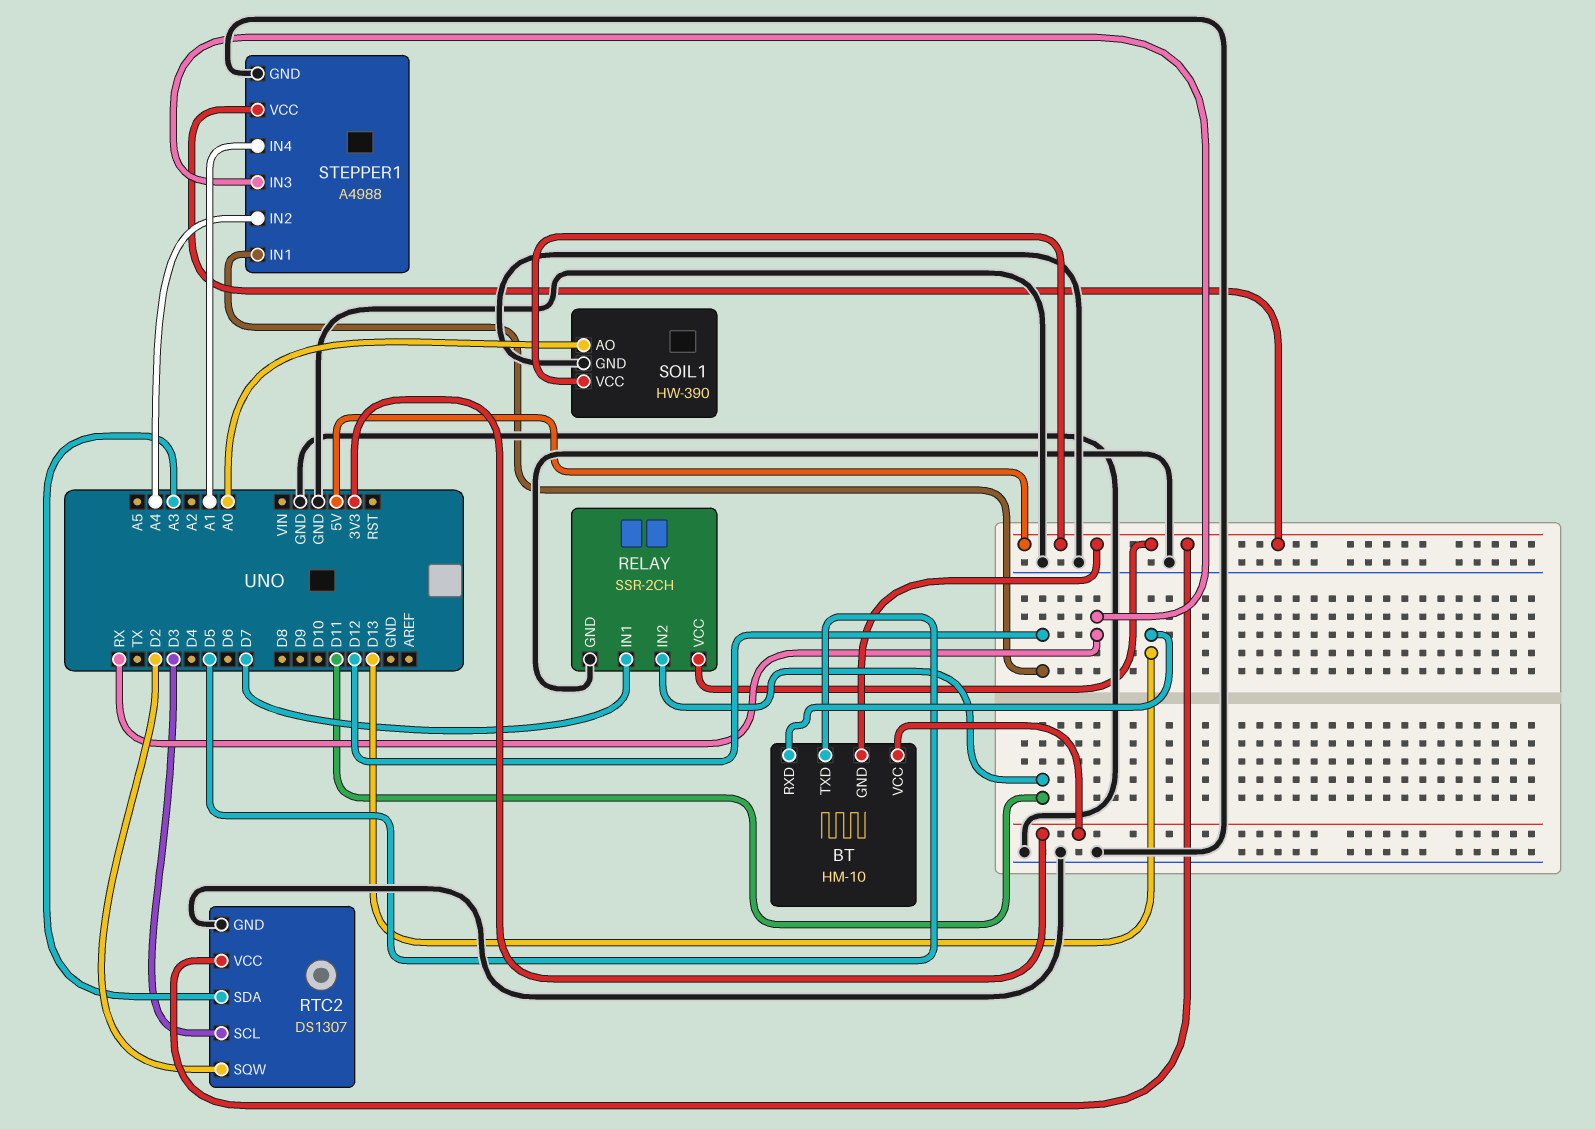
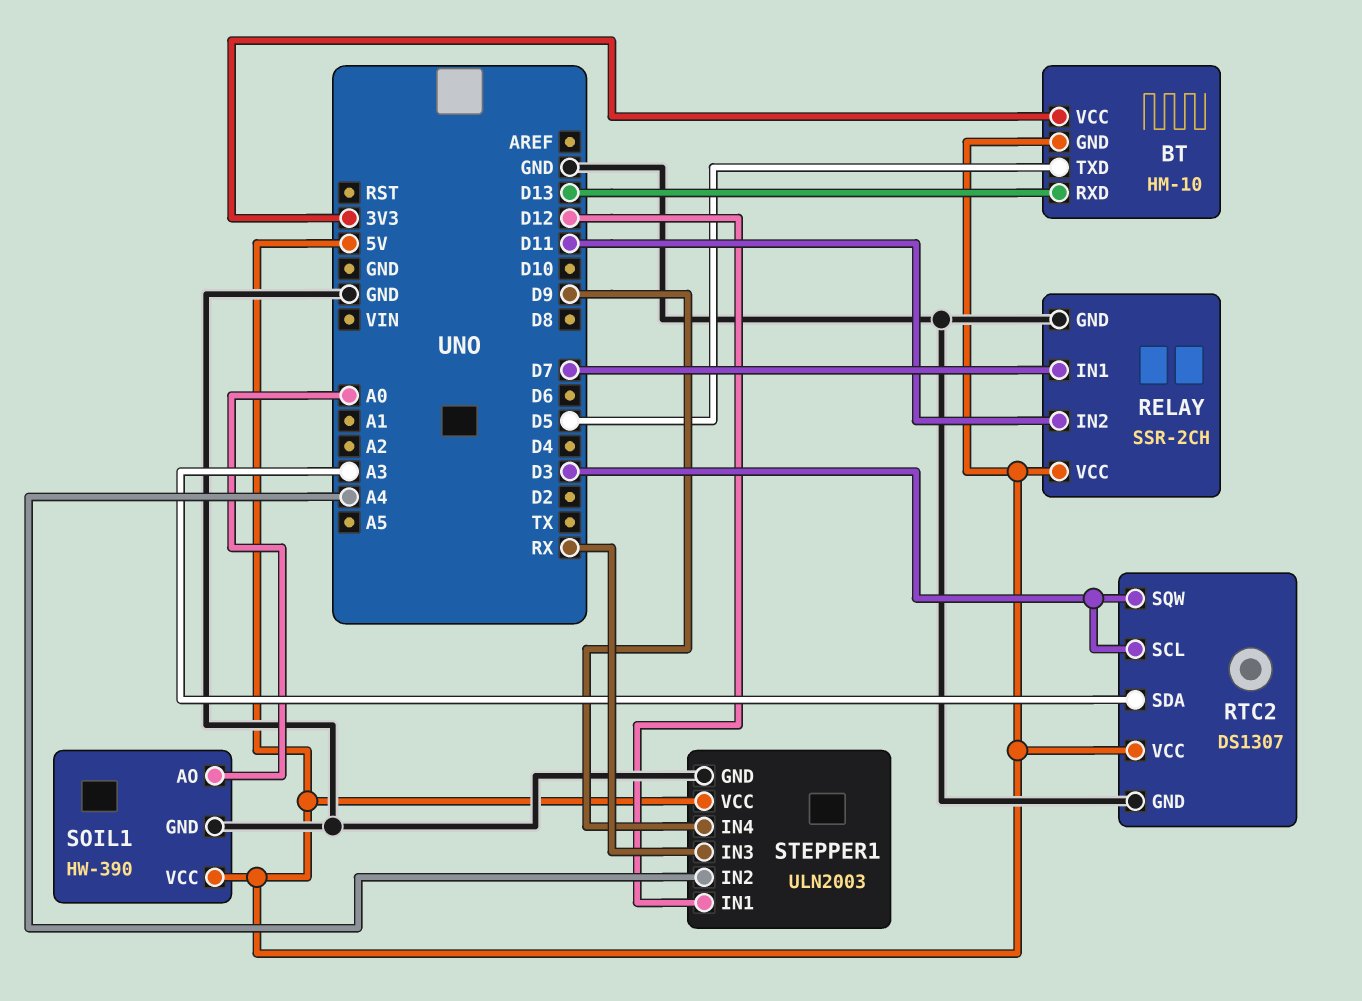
RTC2 pin SQW: D2 -> D3
STEPPER1: A4988 -> ULN2003
STEPPER1 pin IN4: A1 -> D9

